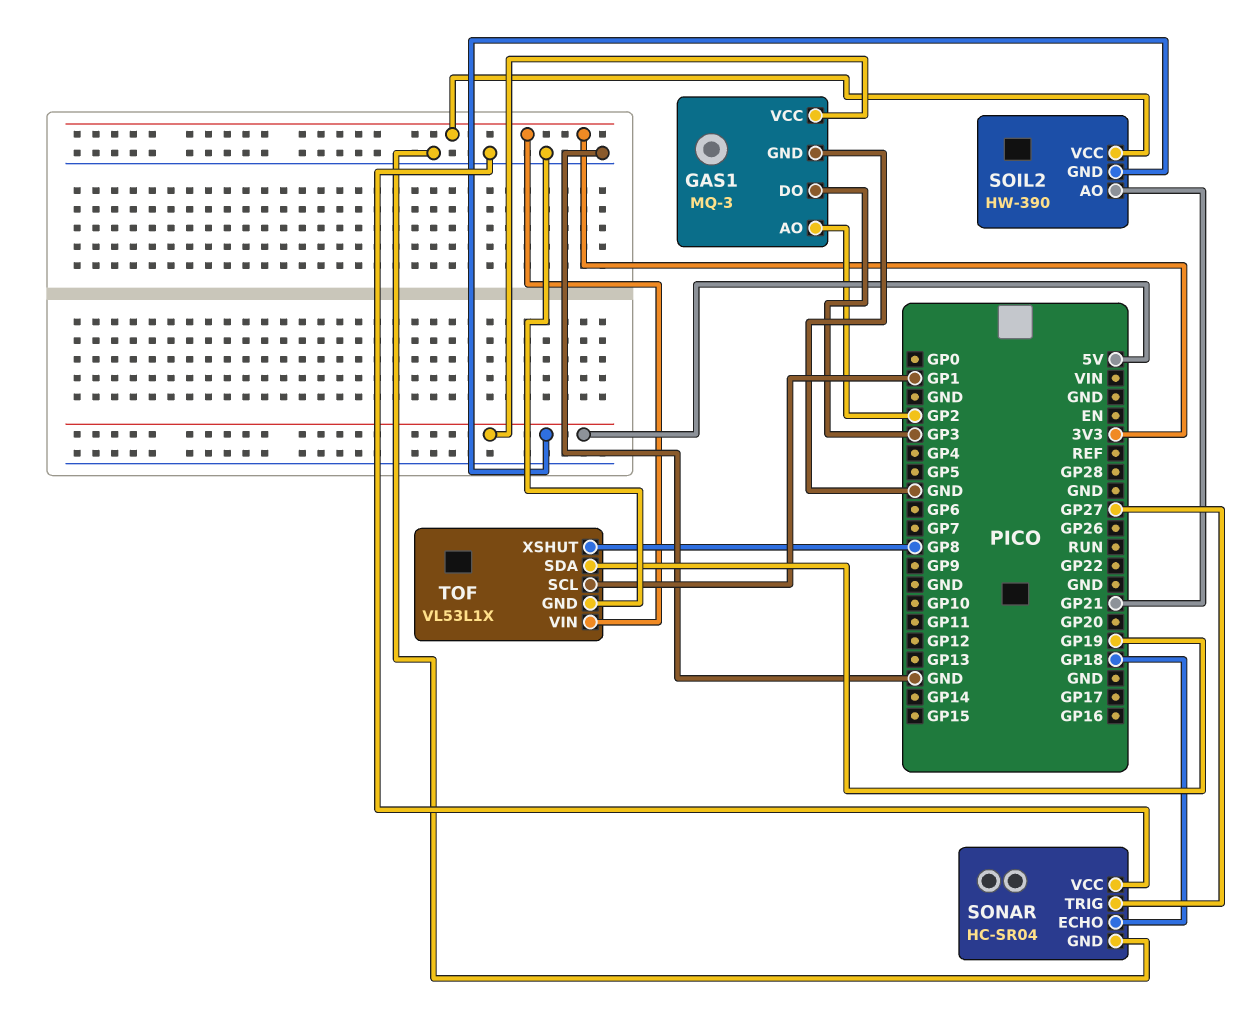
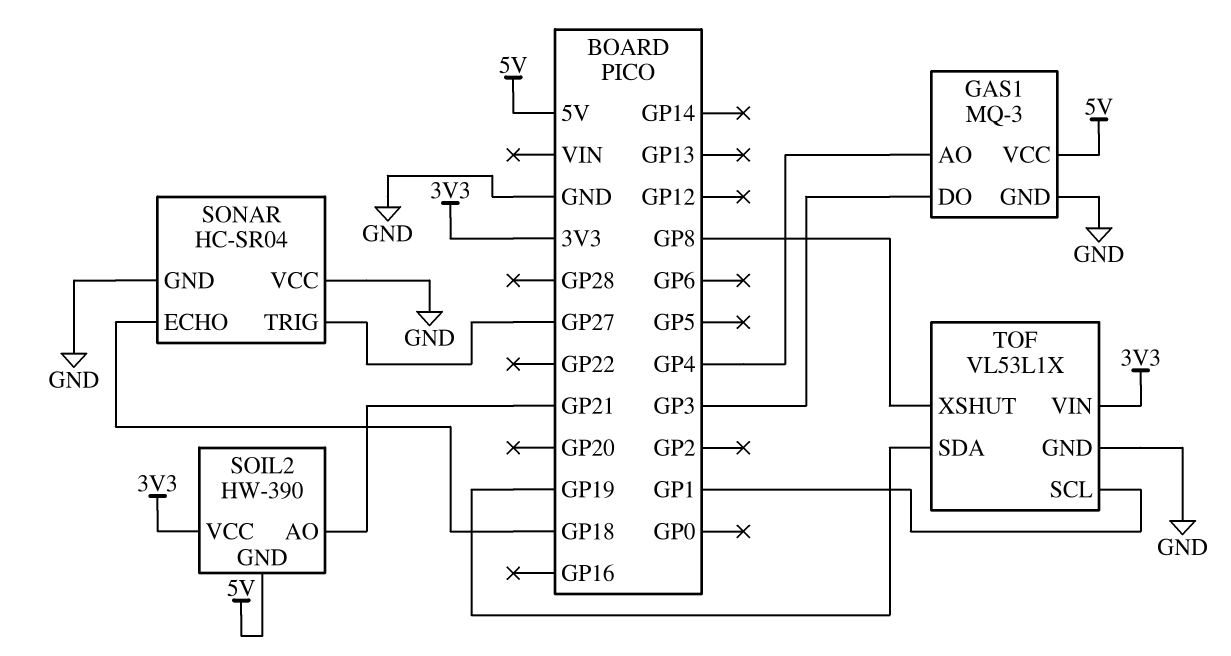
GAS1 pin AO: GP2 -> GP4

